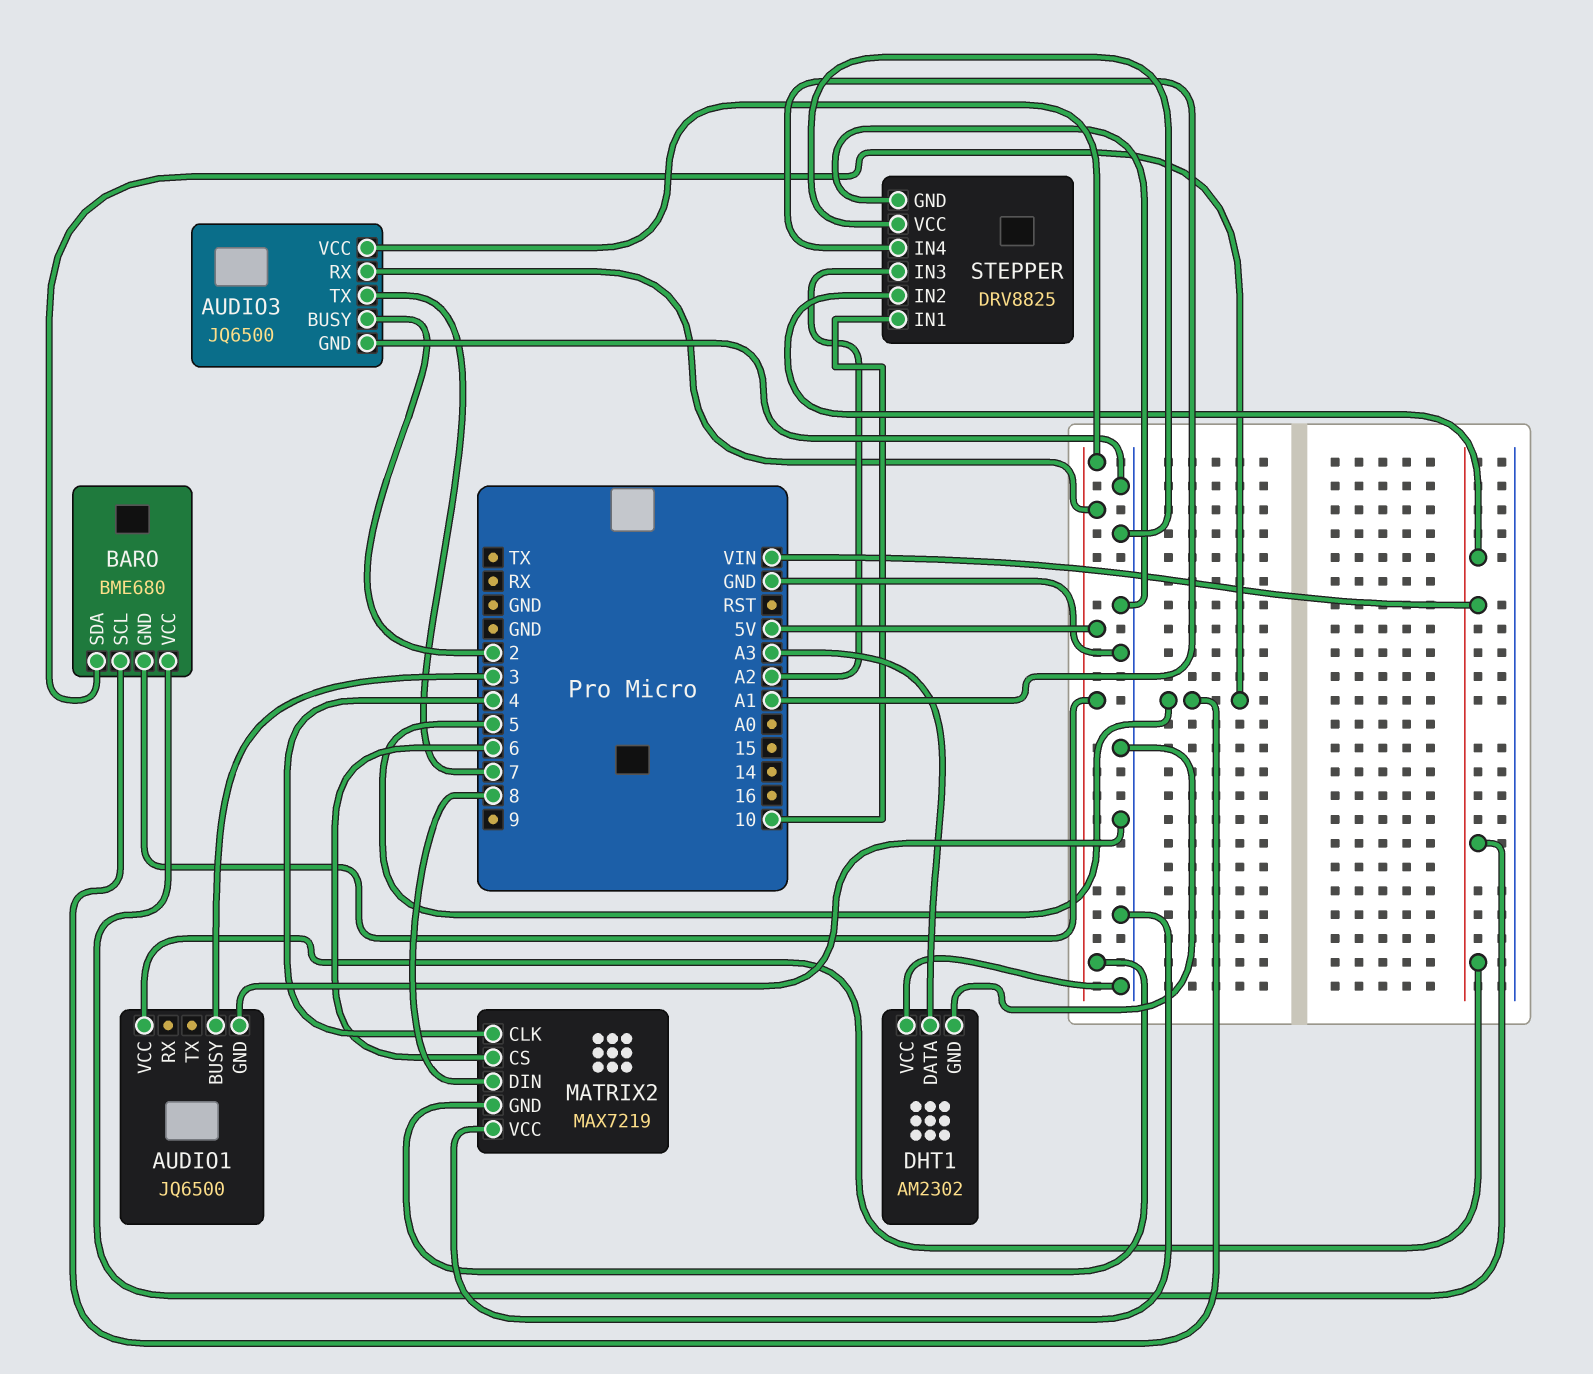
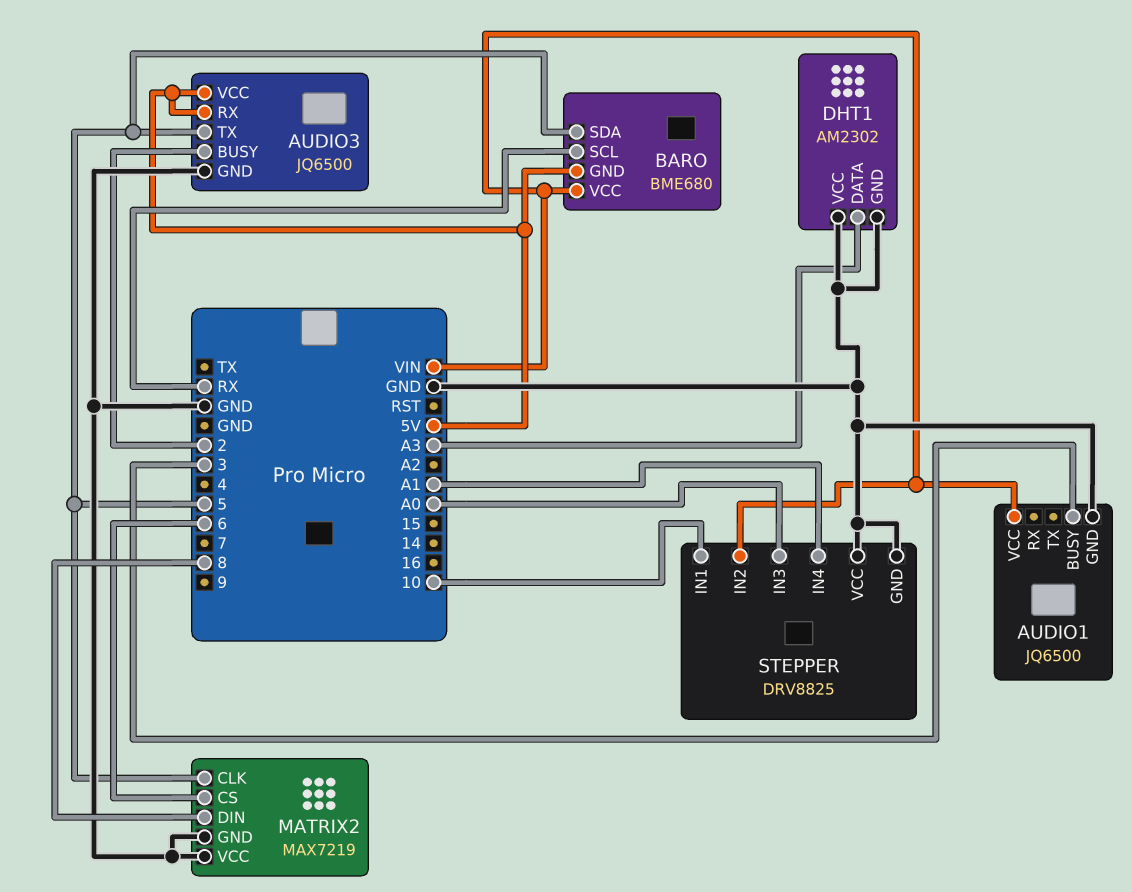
AUDIO3 pin TX: 7 -> 5
BARO pin SCL: 5 -> RX
MATRIX2 pin CLK: 4 -> 5
MATRIX2 pin GND: 5V -> GND
STEPPER pin IN3: A2 -> A0

